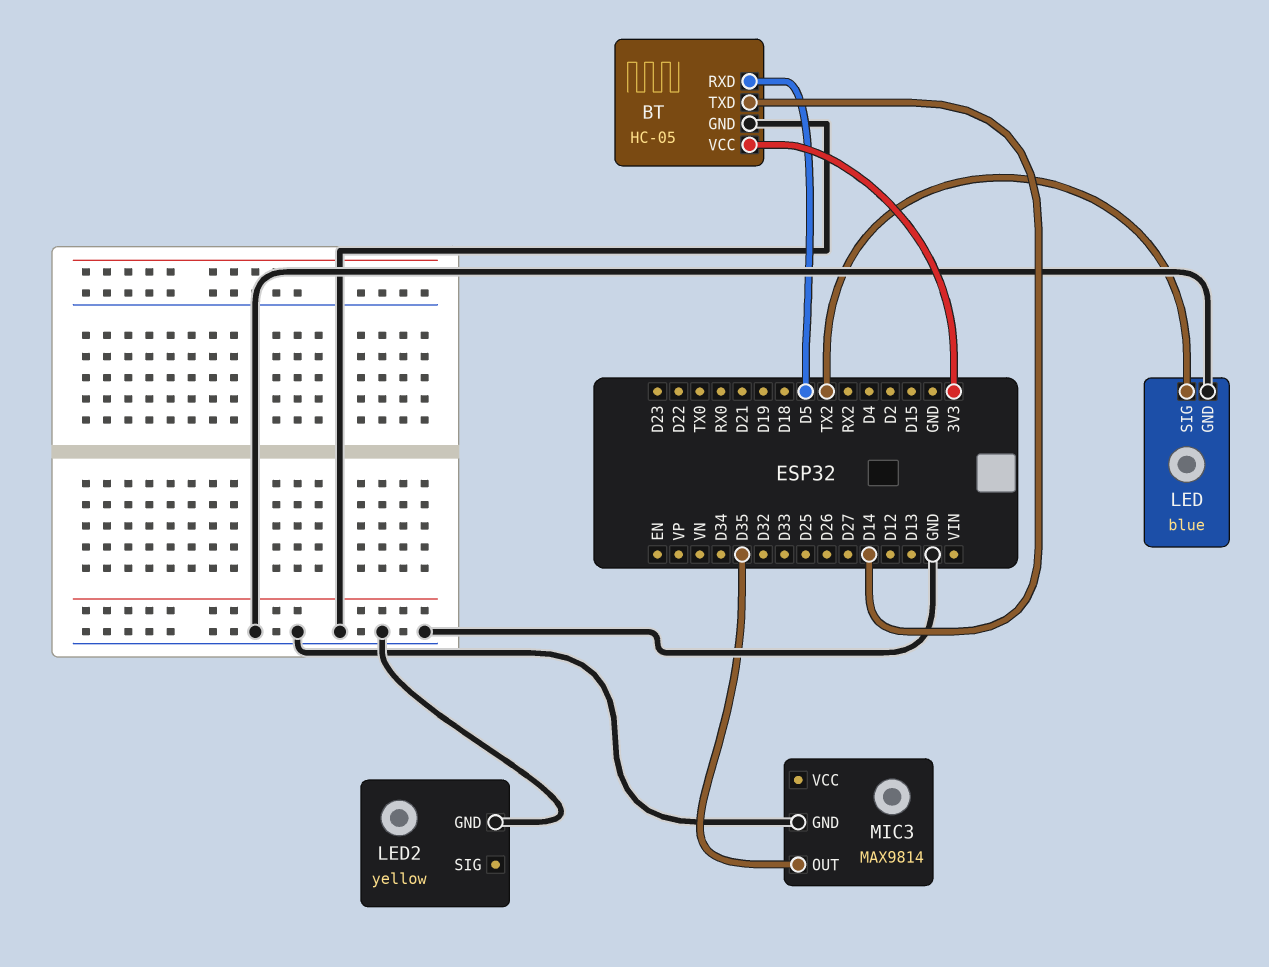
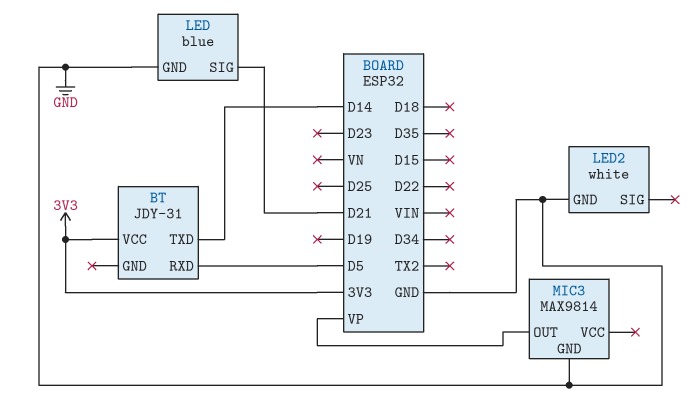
BT: HC-05 -> JDY-31
BT pin GND: GND -> none
LED pin SIG: TX2 -> D21
LED2: yellow -> white
MIC3 pin OUT: D35 -> VP

